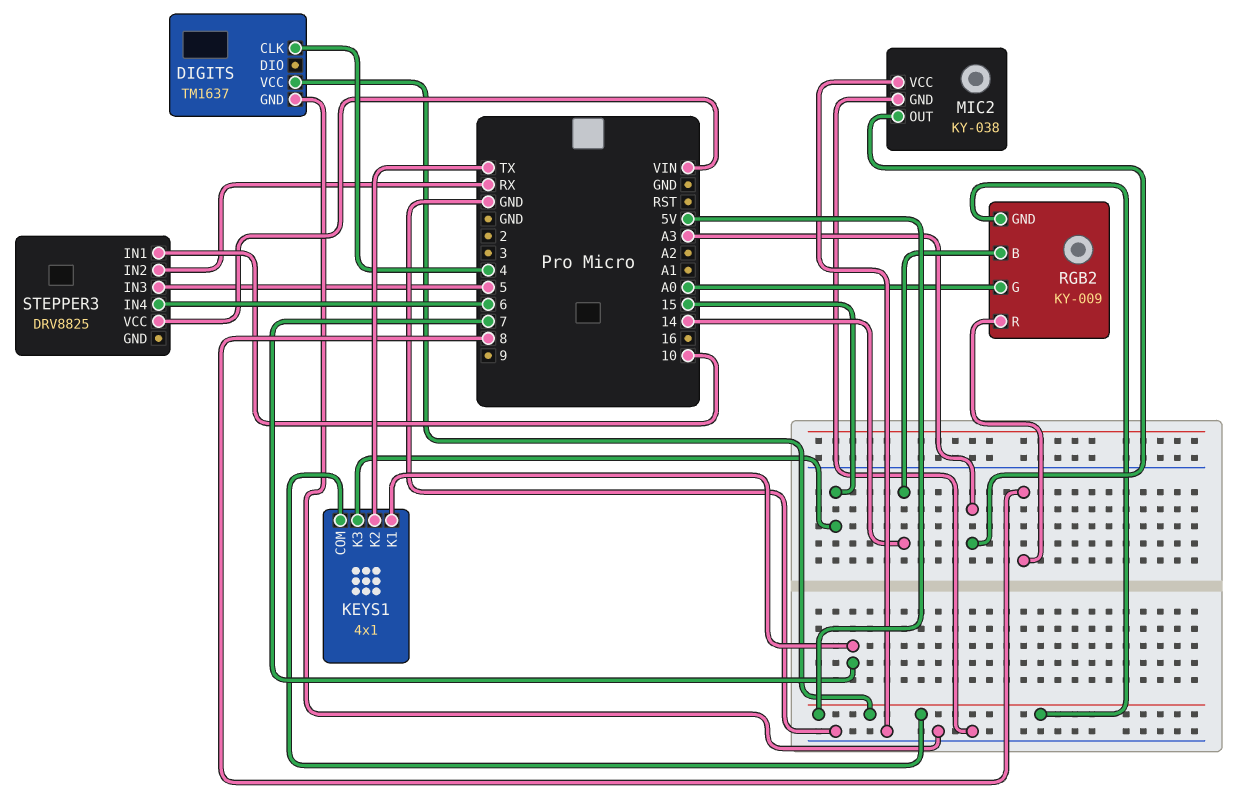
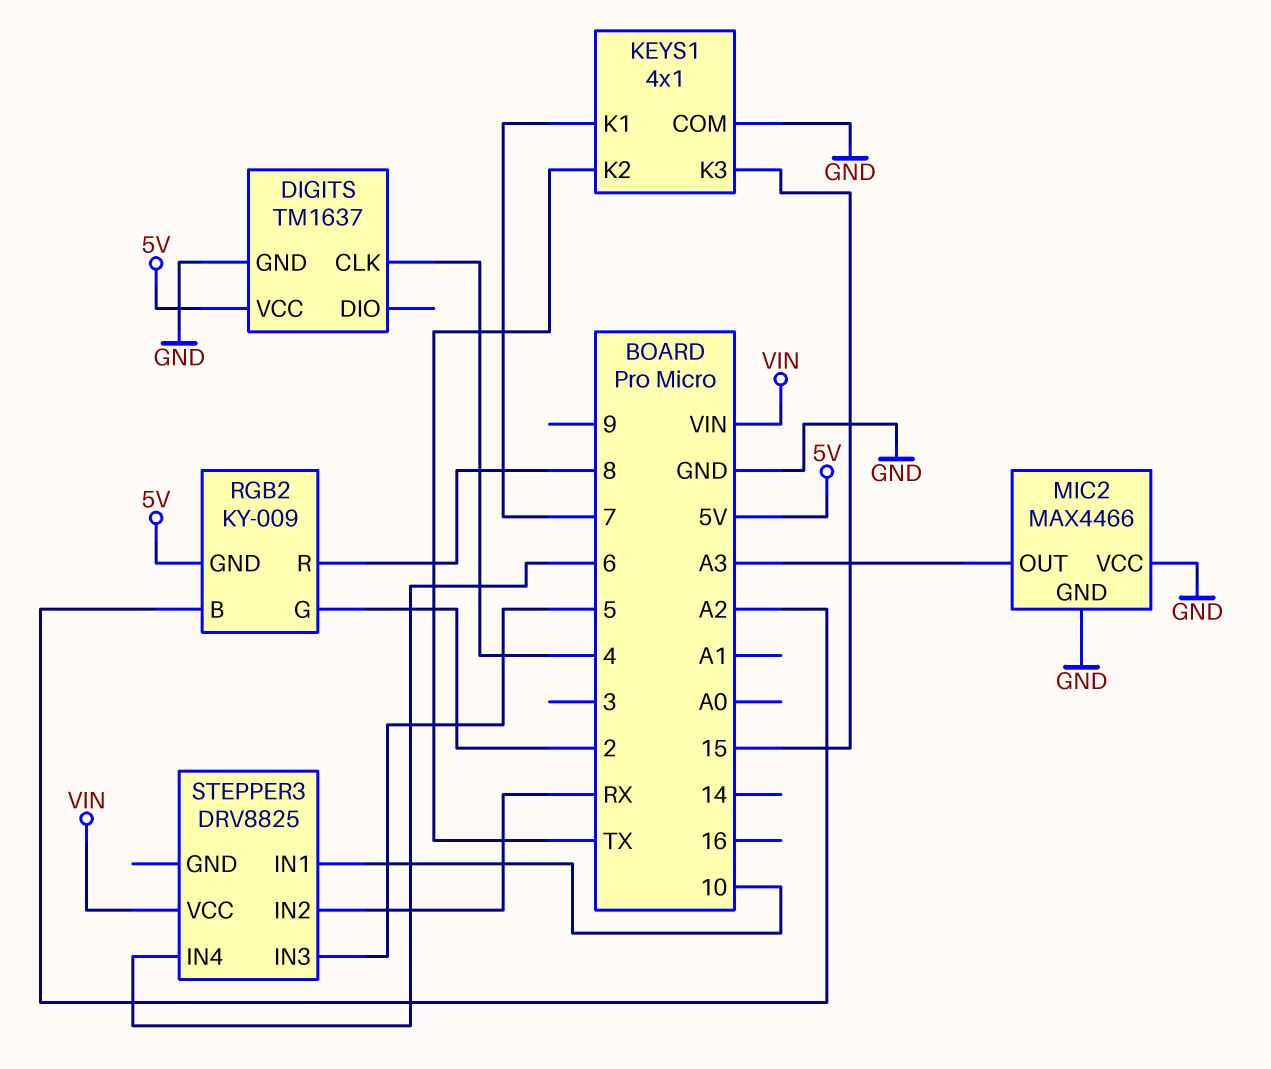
KEYS1 pin COM: 5V -> GND
MIC2: KY-038 -> MAX4466
RGB2 pin B: 14 -> A2
RGB2 pin G: A0 -> 2

